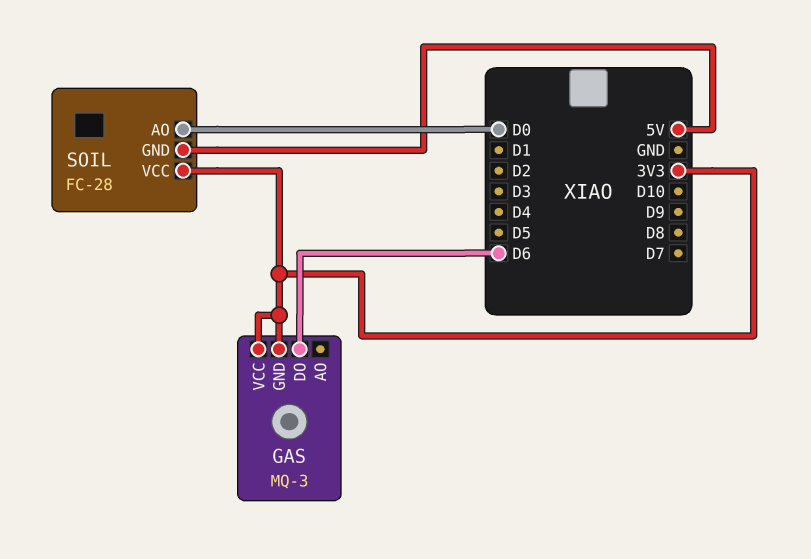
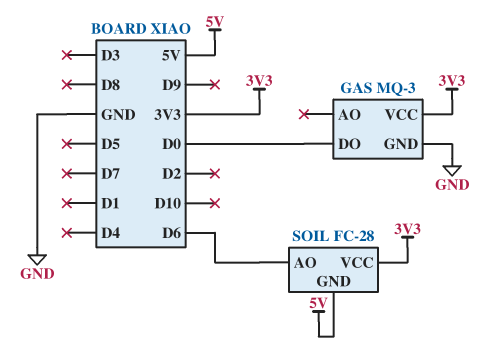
GAS pin DO: D6 -> D0
GAS pin GND: 3V3 -> GND
SOIL pin AO: D0 -> D6

